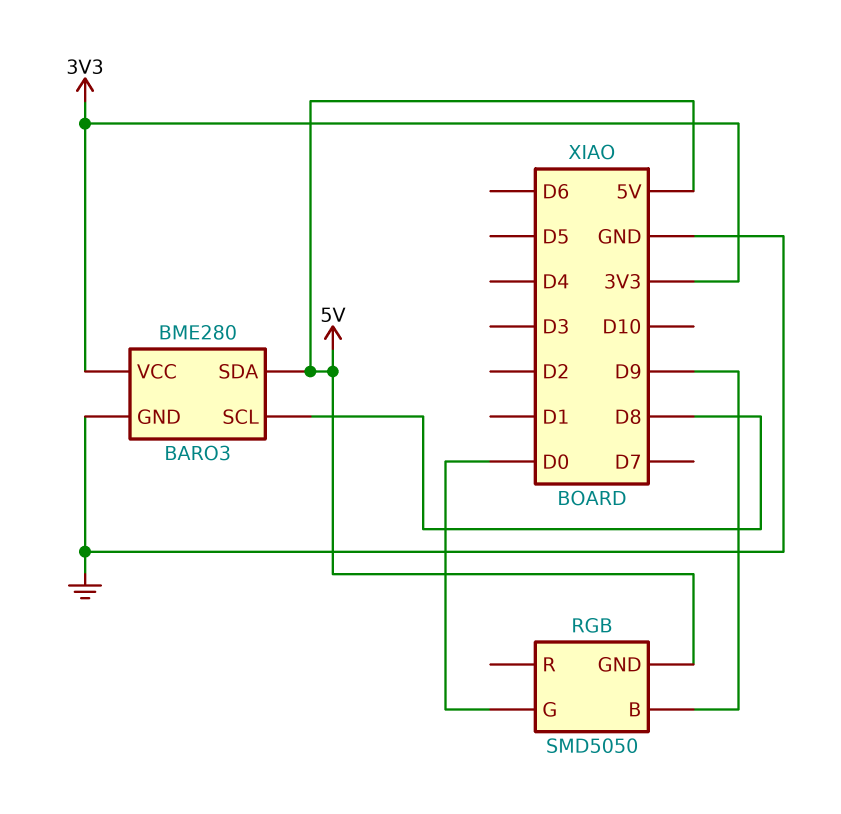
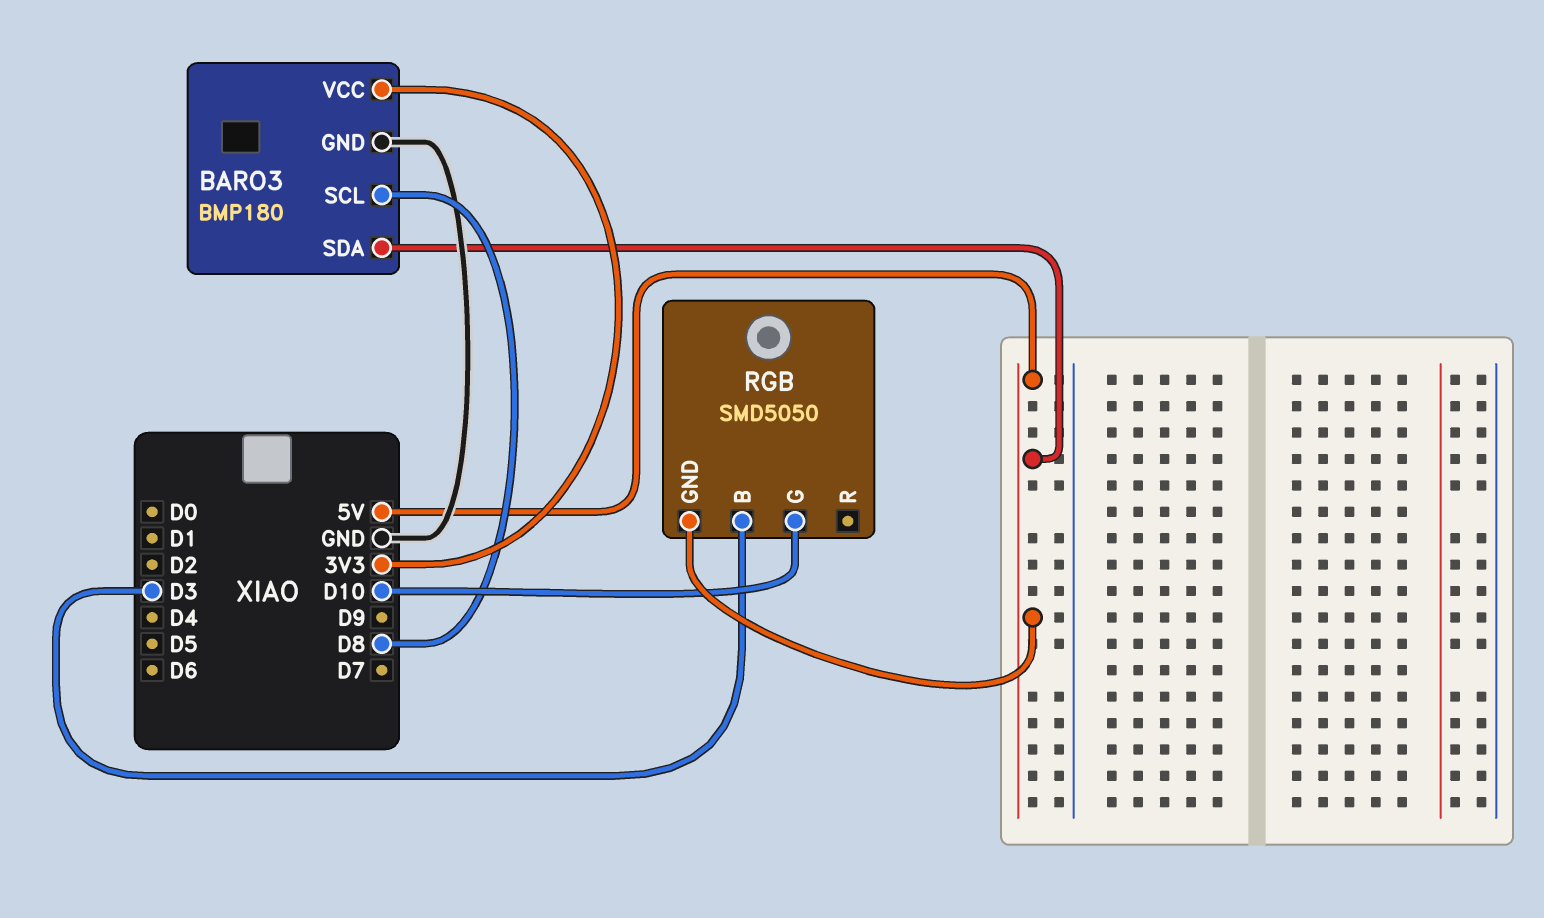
BARO3: BME280 -> BMP180
RGB pin B: D9 -> D3
RGB pin G: D0 -> D10

